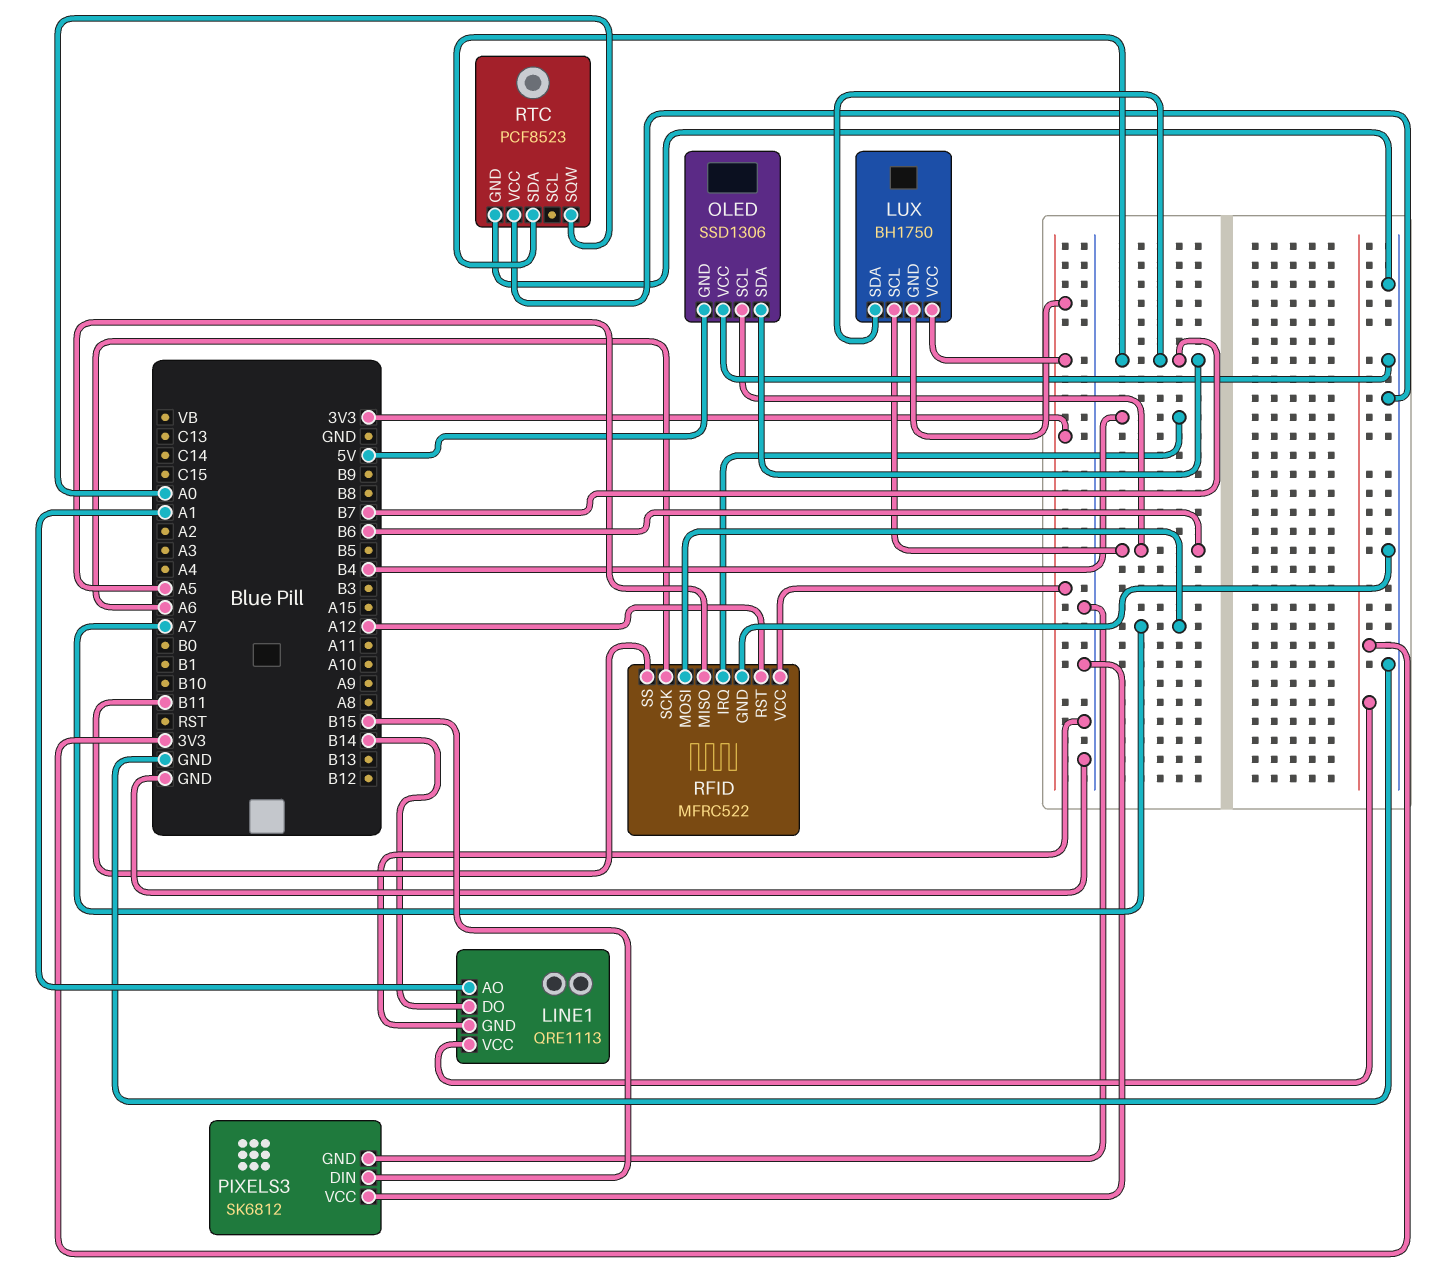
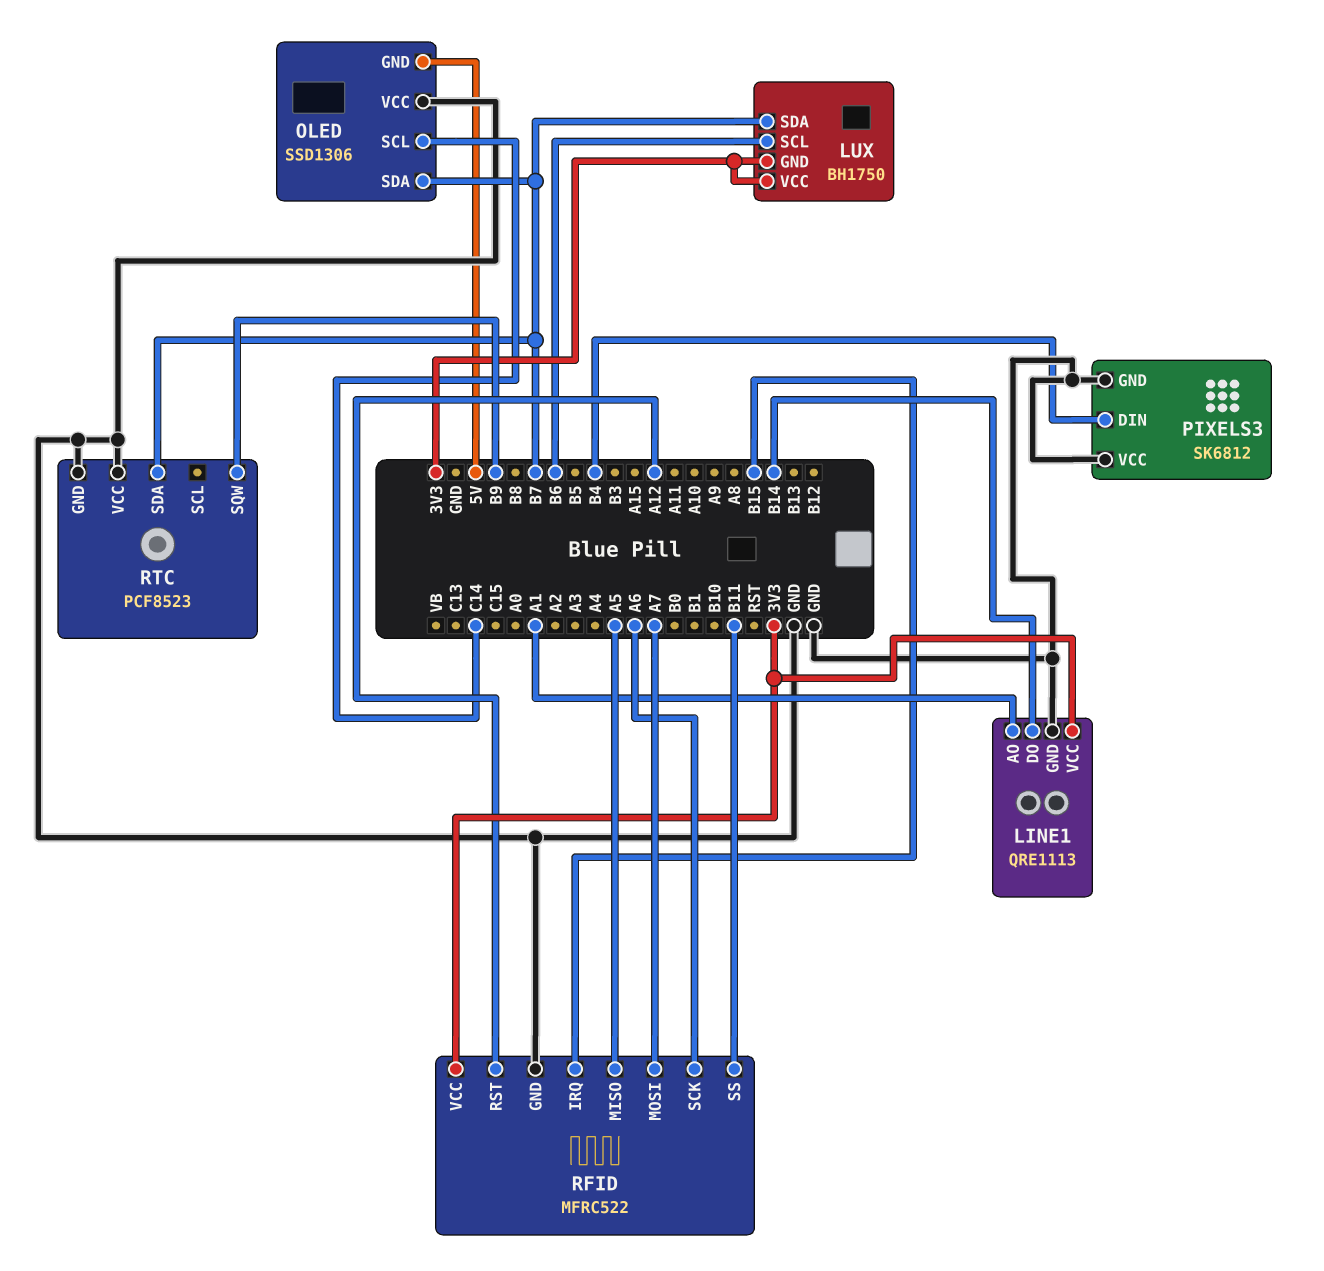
OLED pin SCL: B6 -> C14
PIXELS3 pin DIN: B15 -> B4
RFID pin IRQ: B4 -> B15
RTC pin SQW: A0 -> B9

